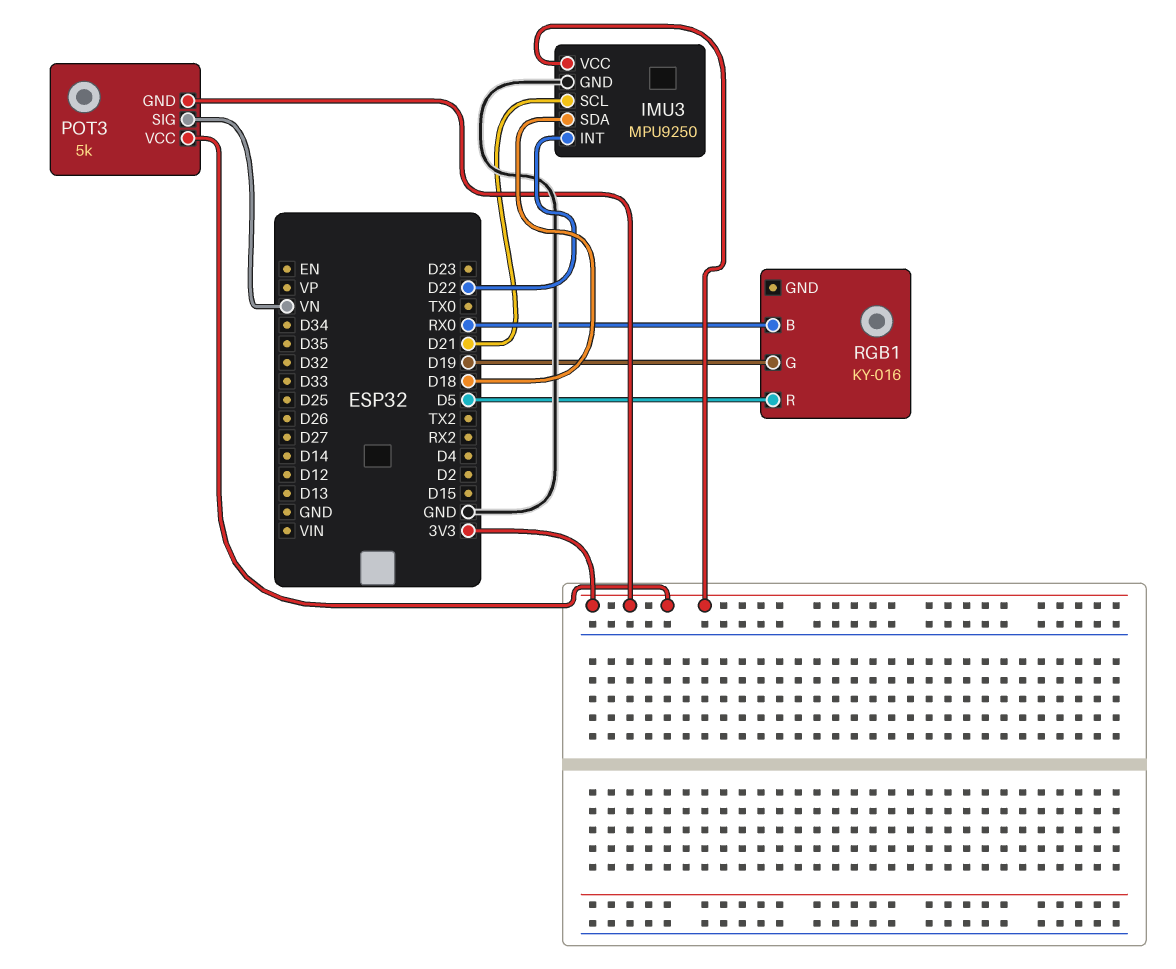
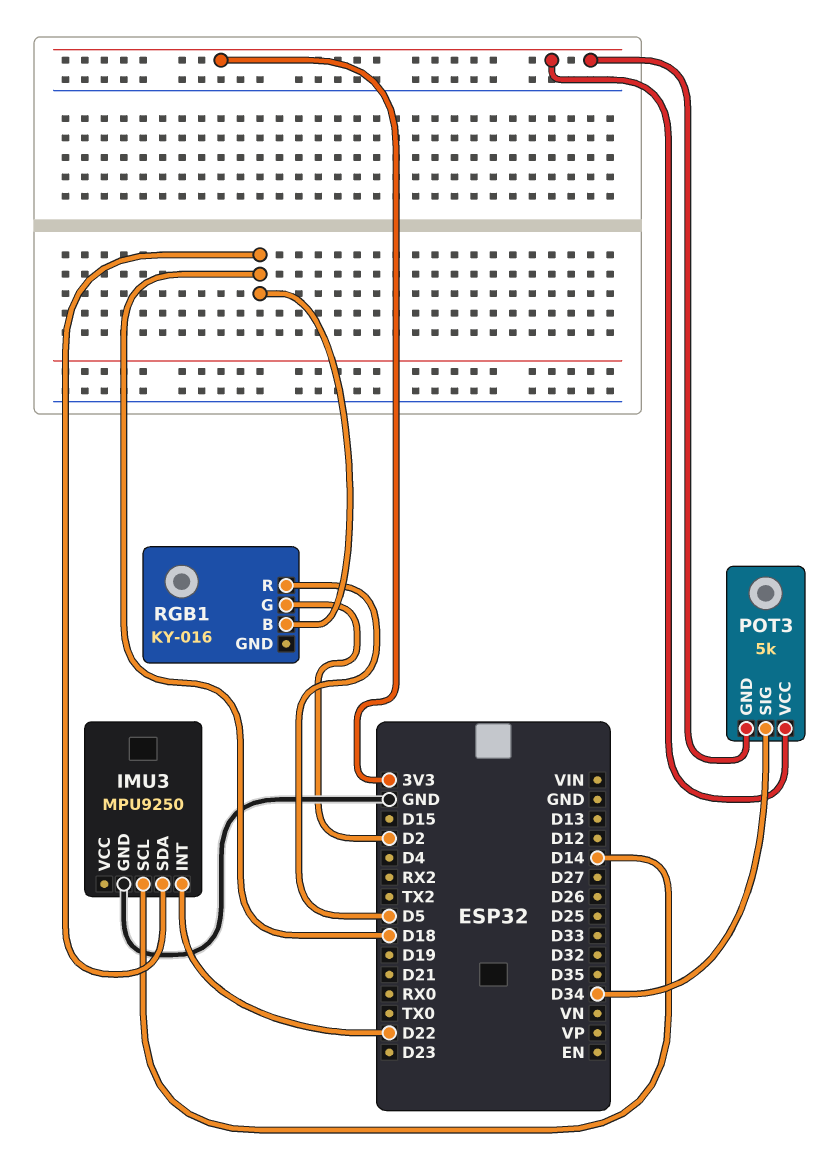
IMU3 pin SCL: D21 -> D14
IMU3 pin VCC: 3V3 -> none
POT3 pin SIG: VN -> D34
RGB1 pin B: RX0 -> D18
RGB1 pin G: D19 -> D2

